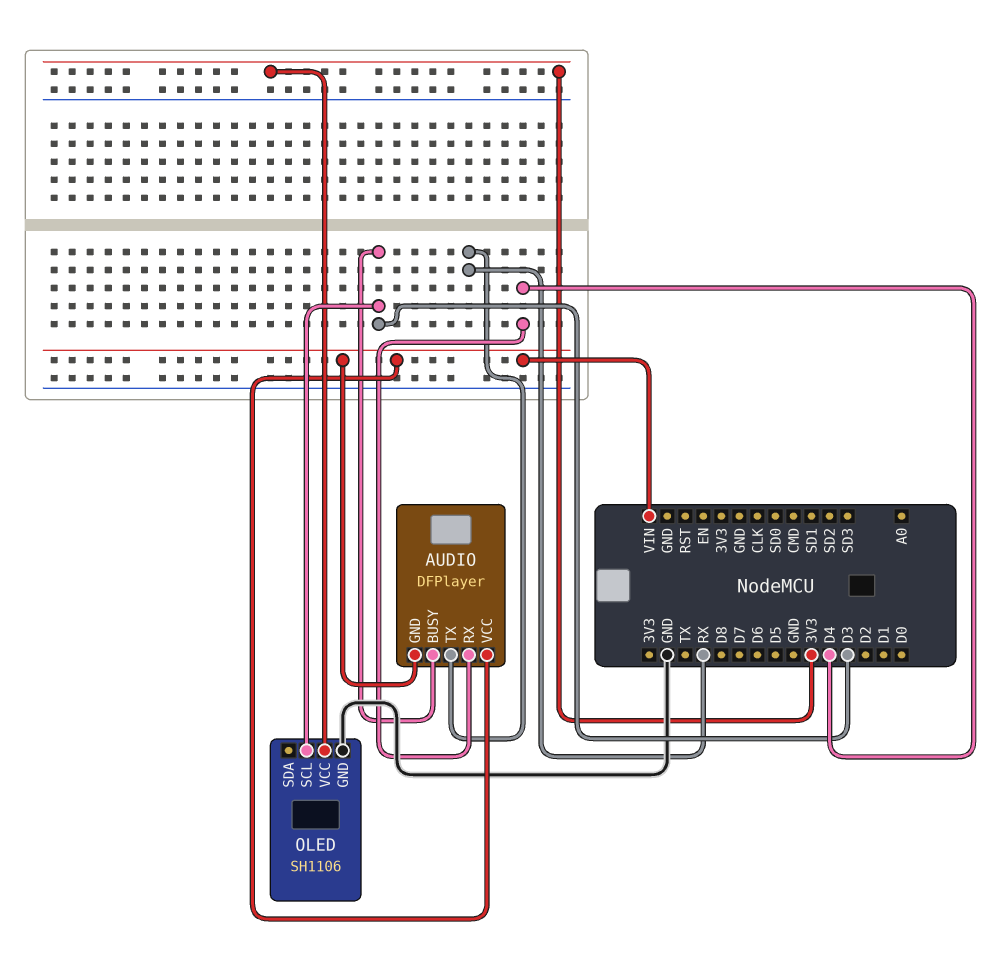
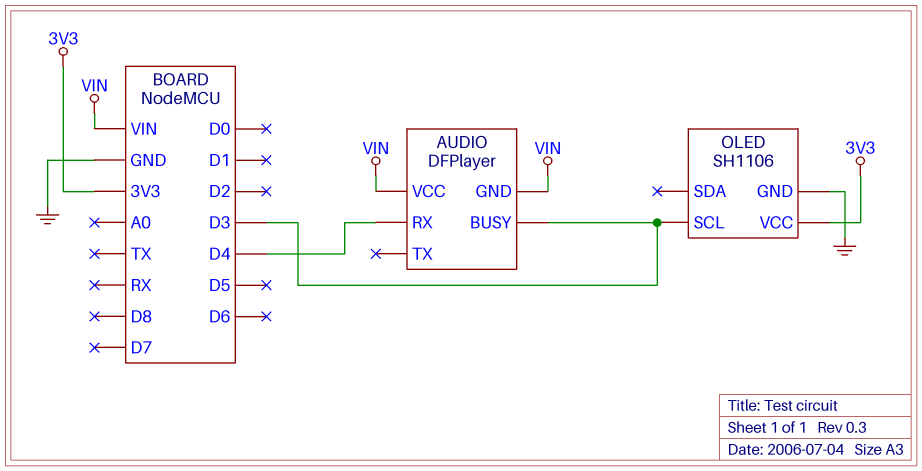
AUDIO pin TX: RX -> none

